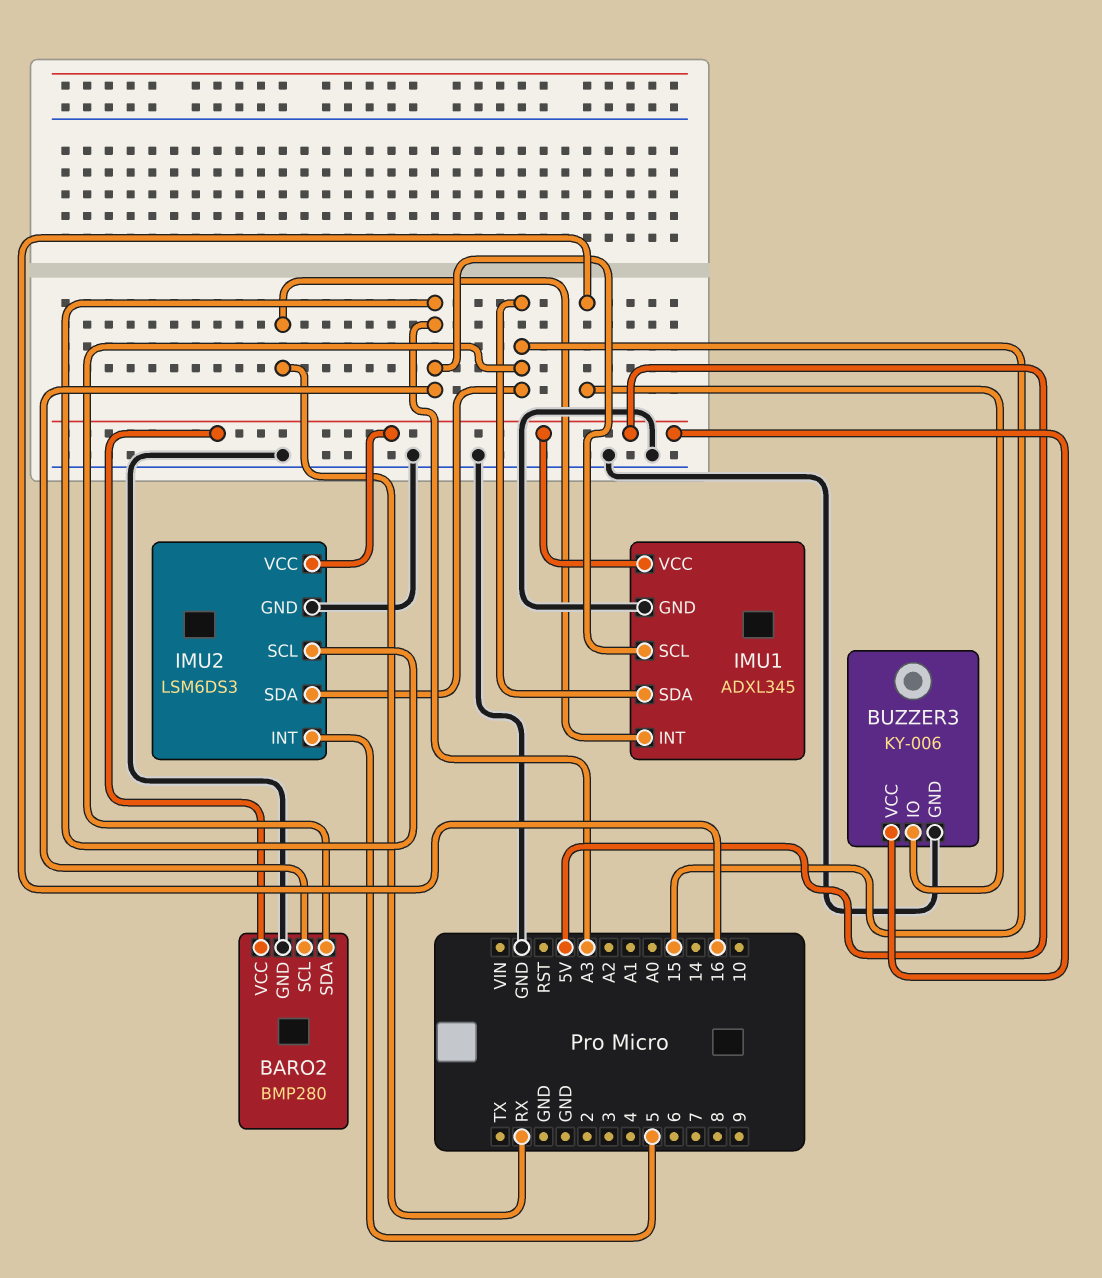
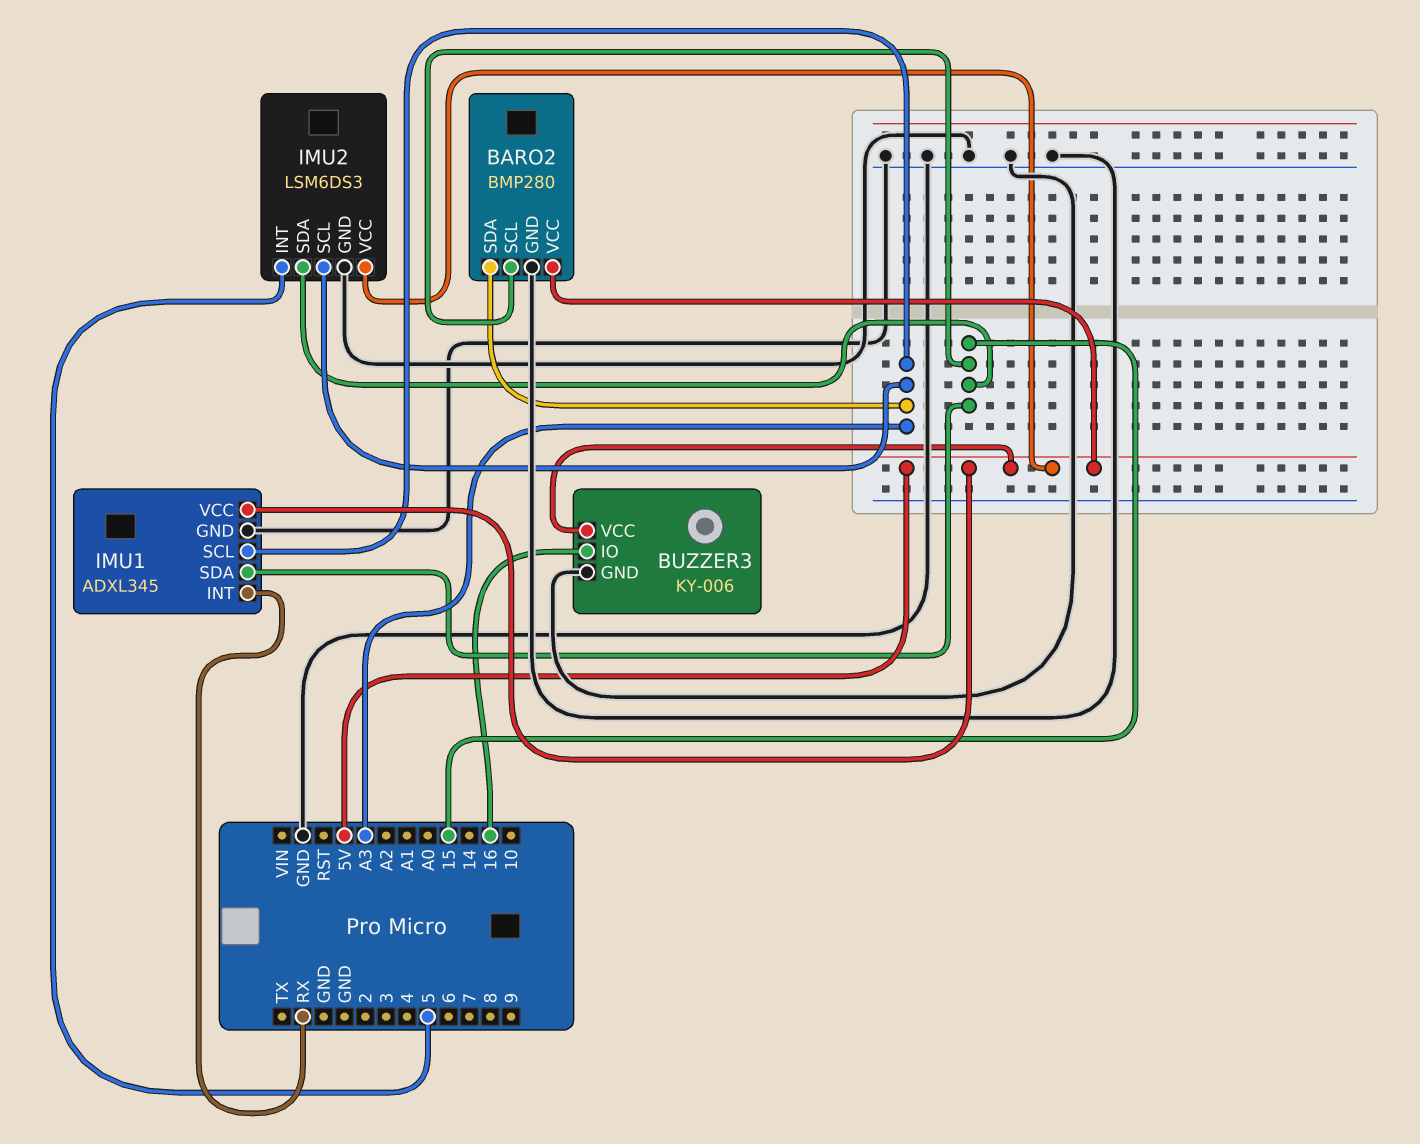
BARO2 pin SCL: A3 -> 15
BARO2 pin SDA: 15 -> A3

